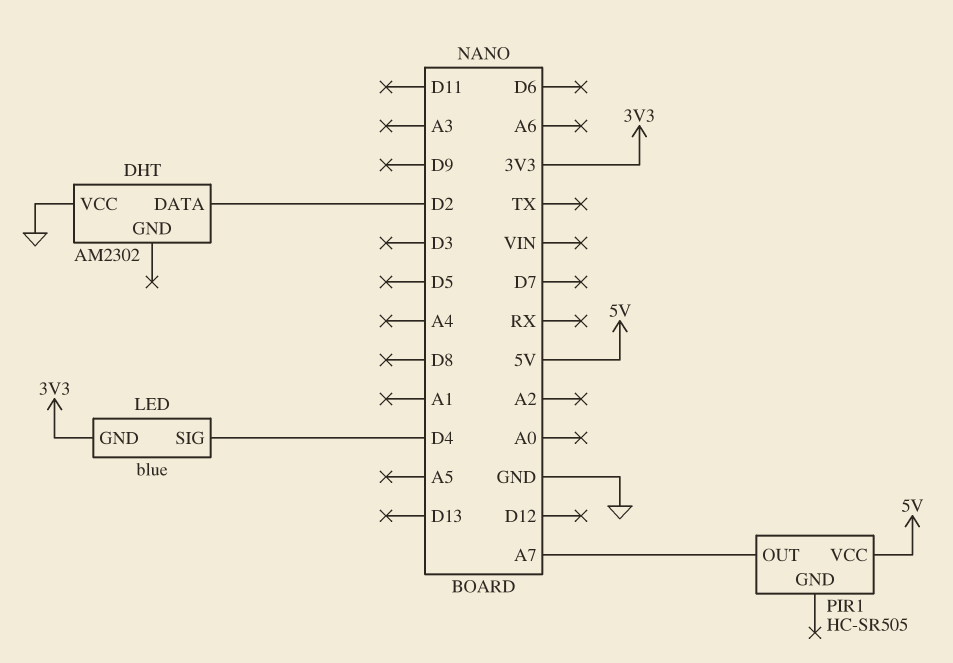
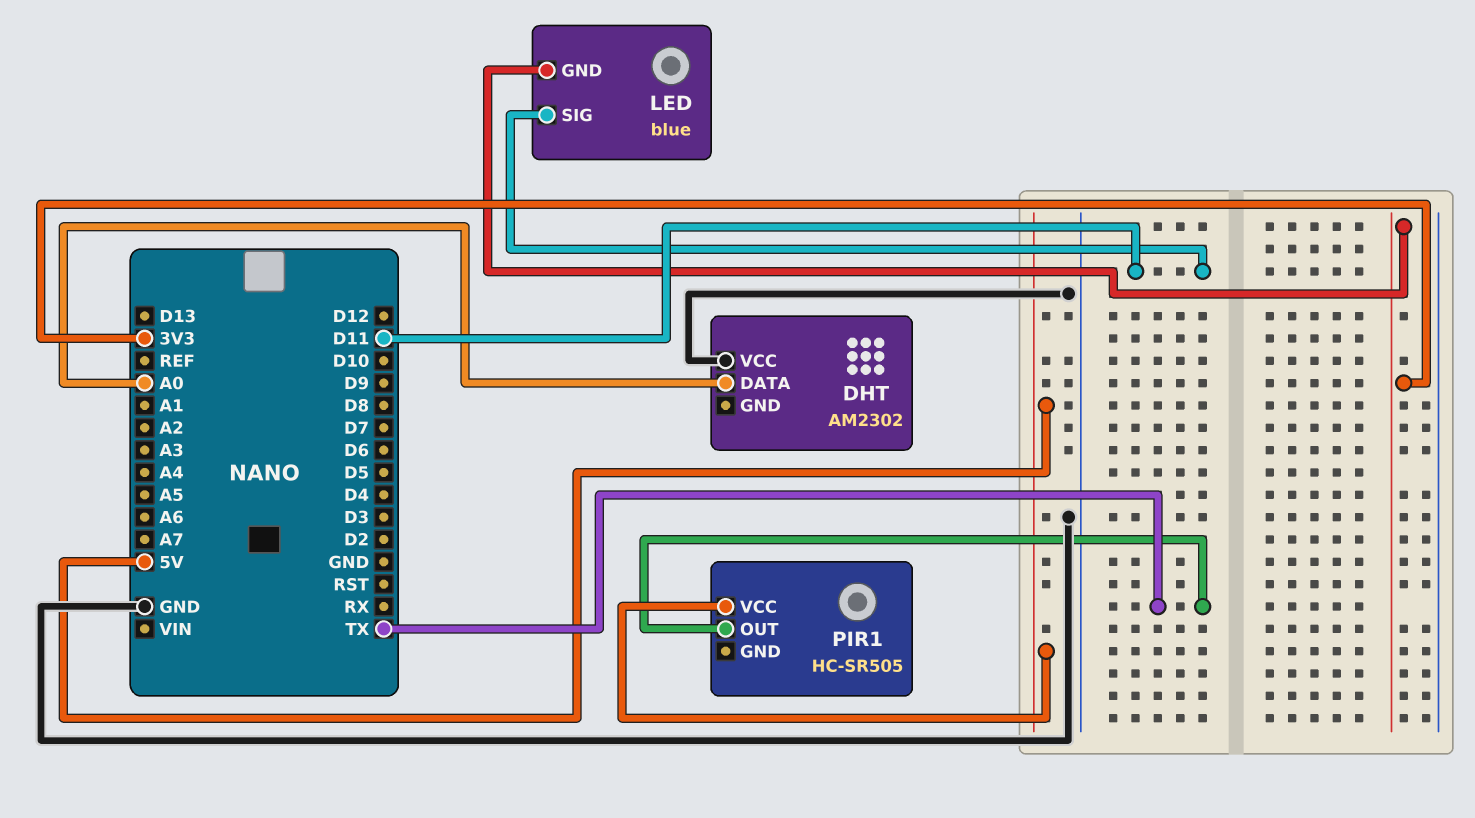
DHT pin DATA: D2 -> A0
LED pin SIG: D4 -> D11
PIR1 pin OUT: A7 -> TX

